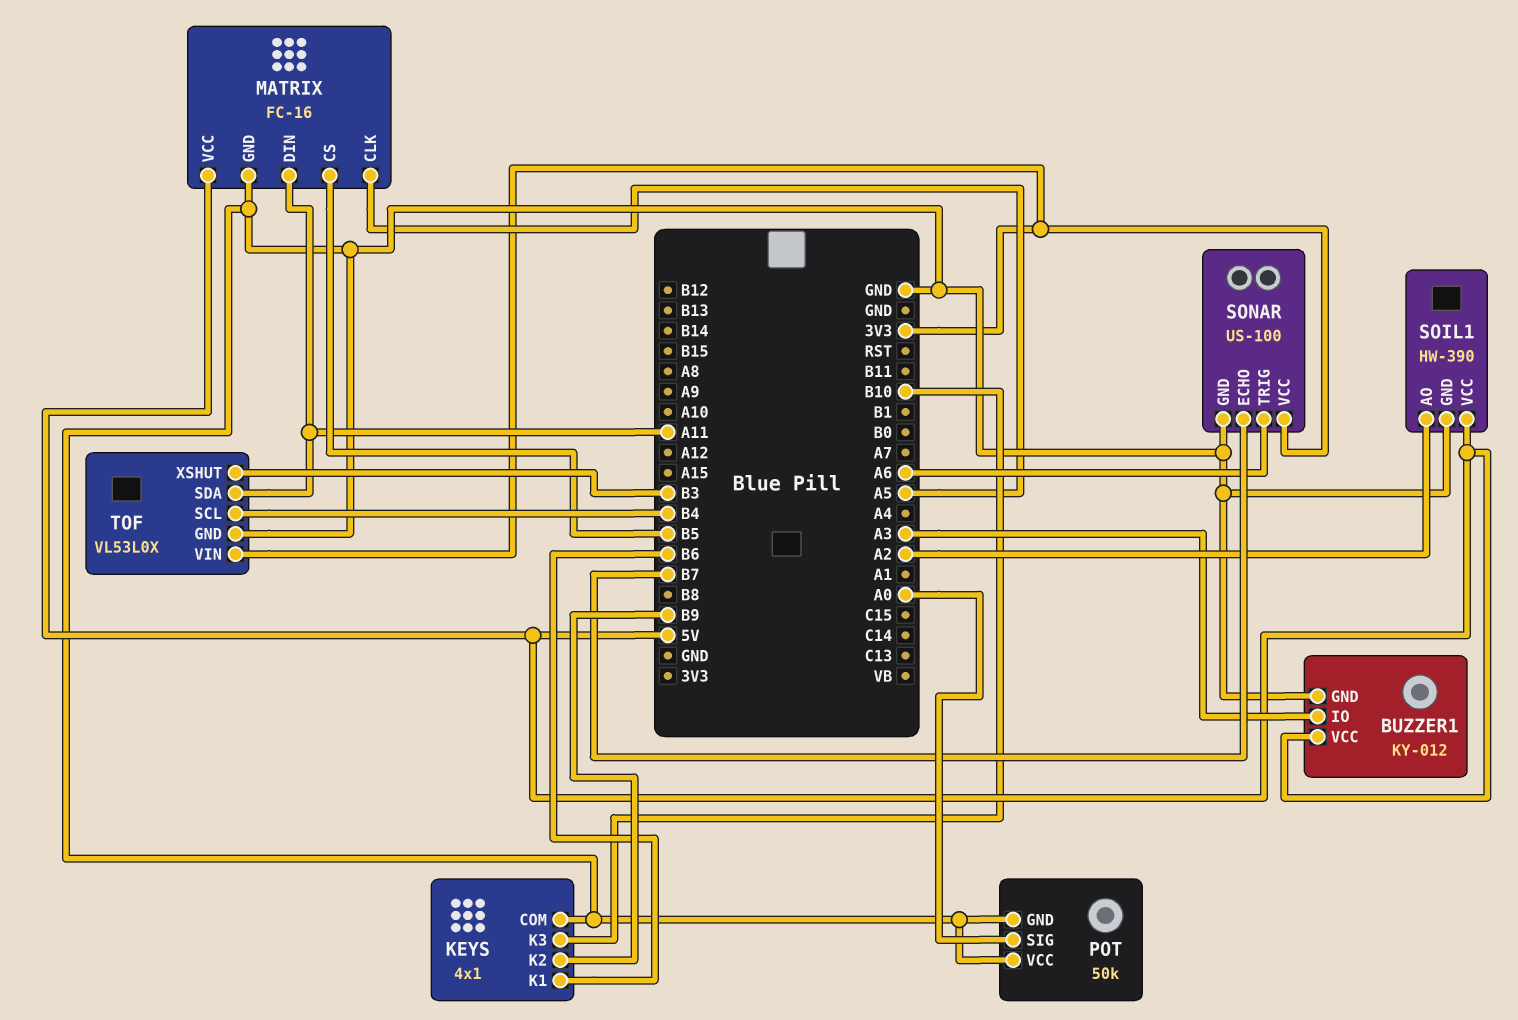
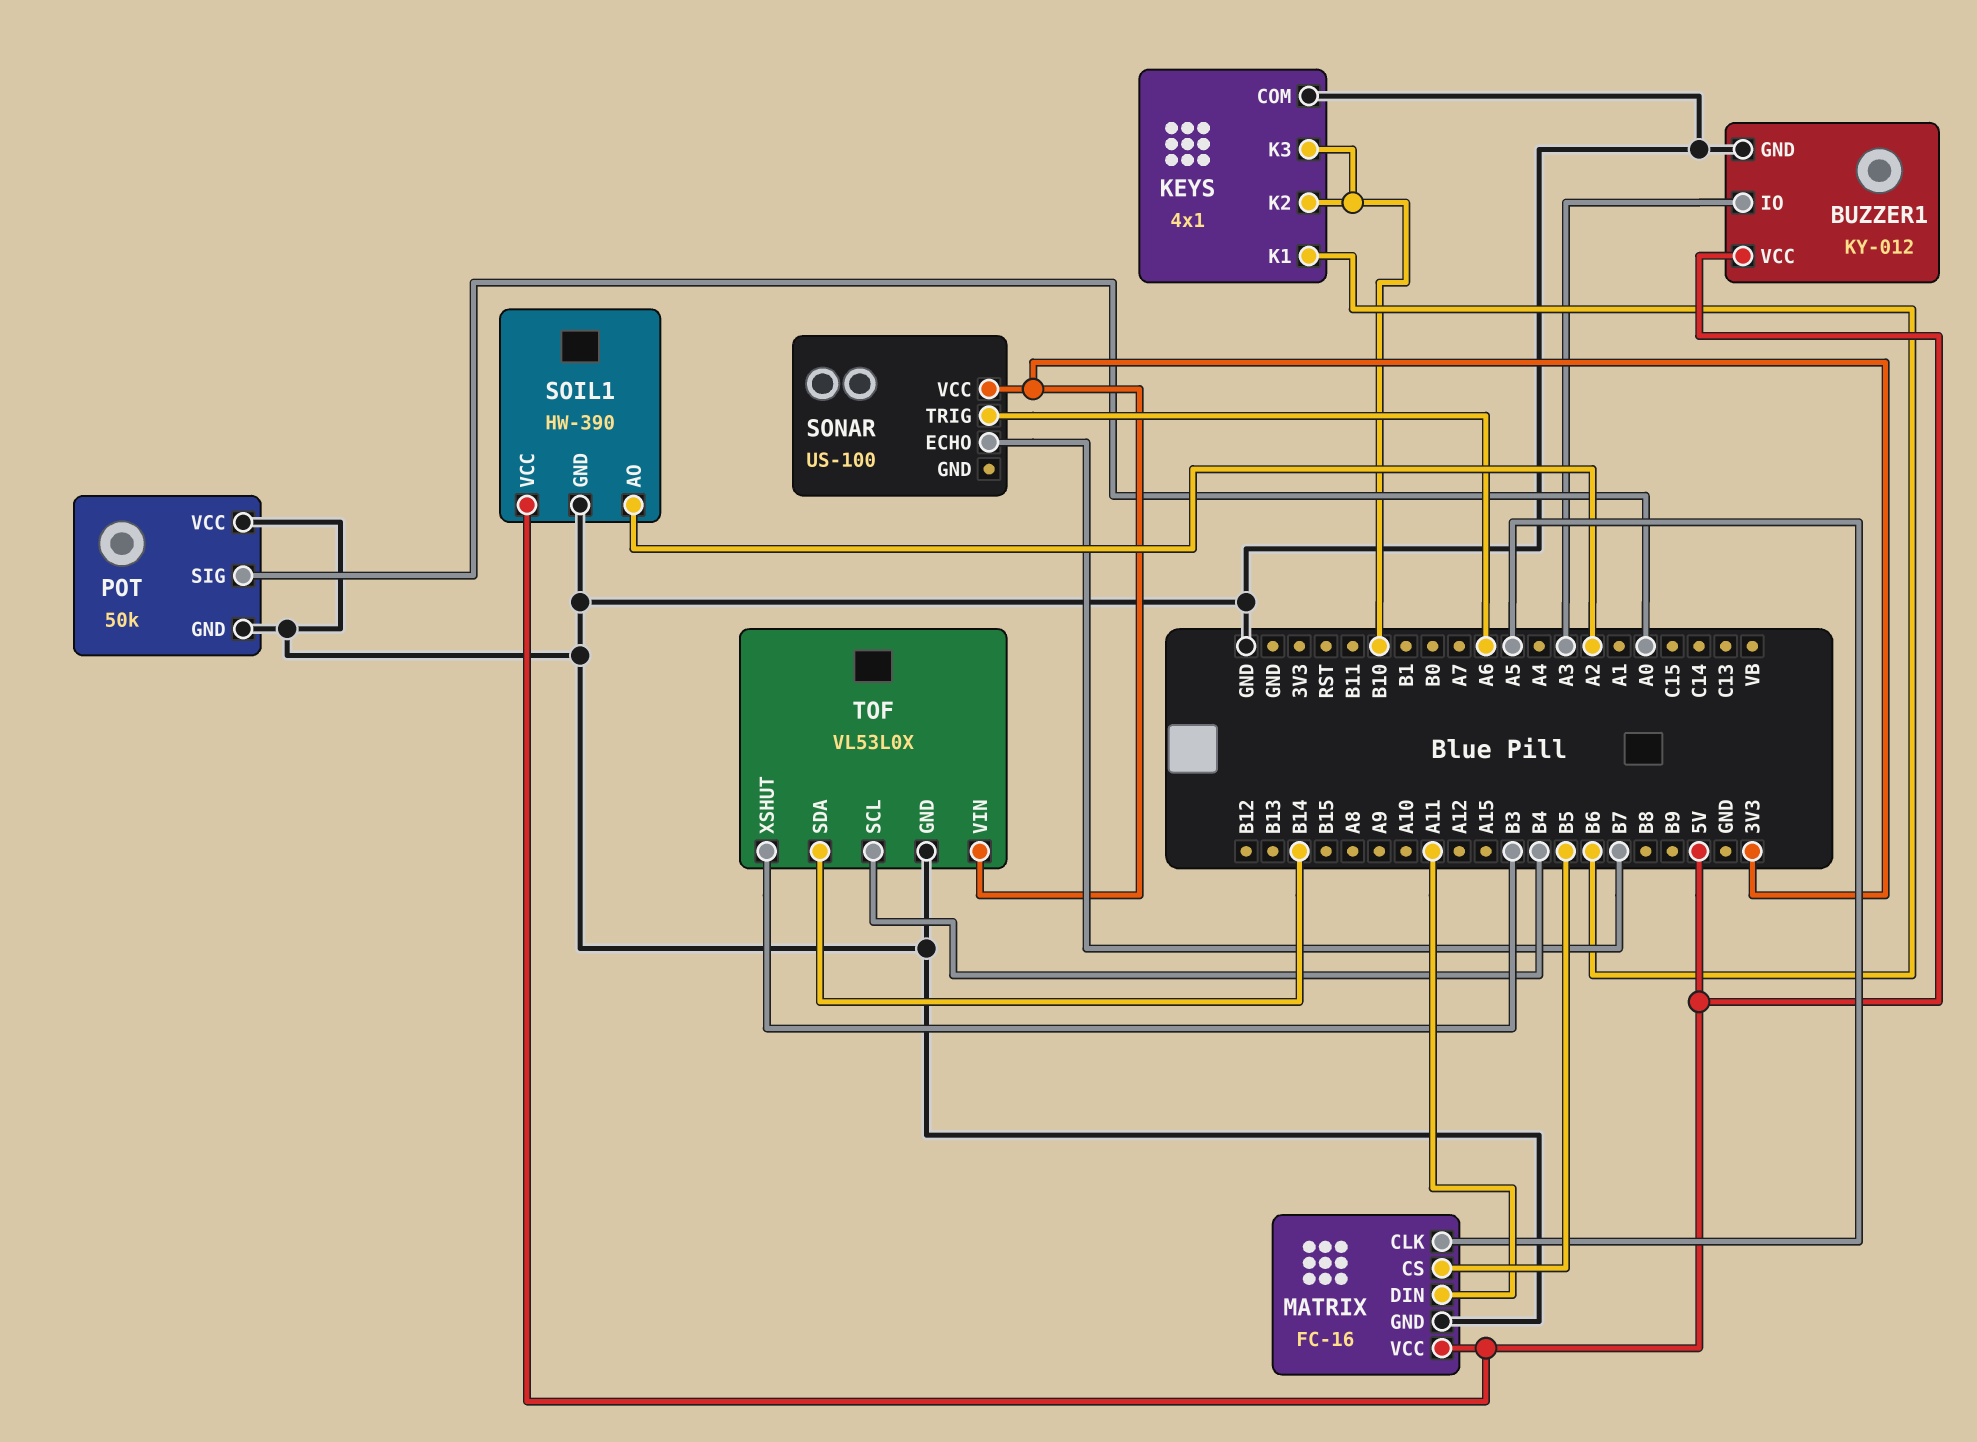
KEYS pin K2: B9 -> B10
SONAR pin GND: GND -> none
TOF pin SDA: A11 -> B14

